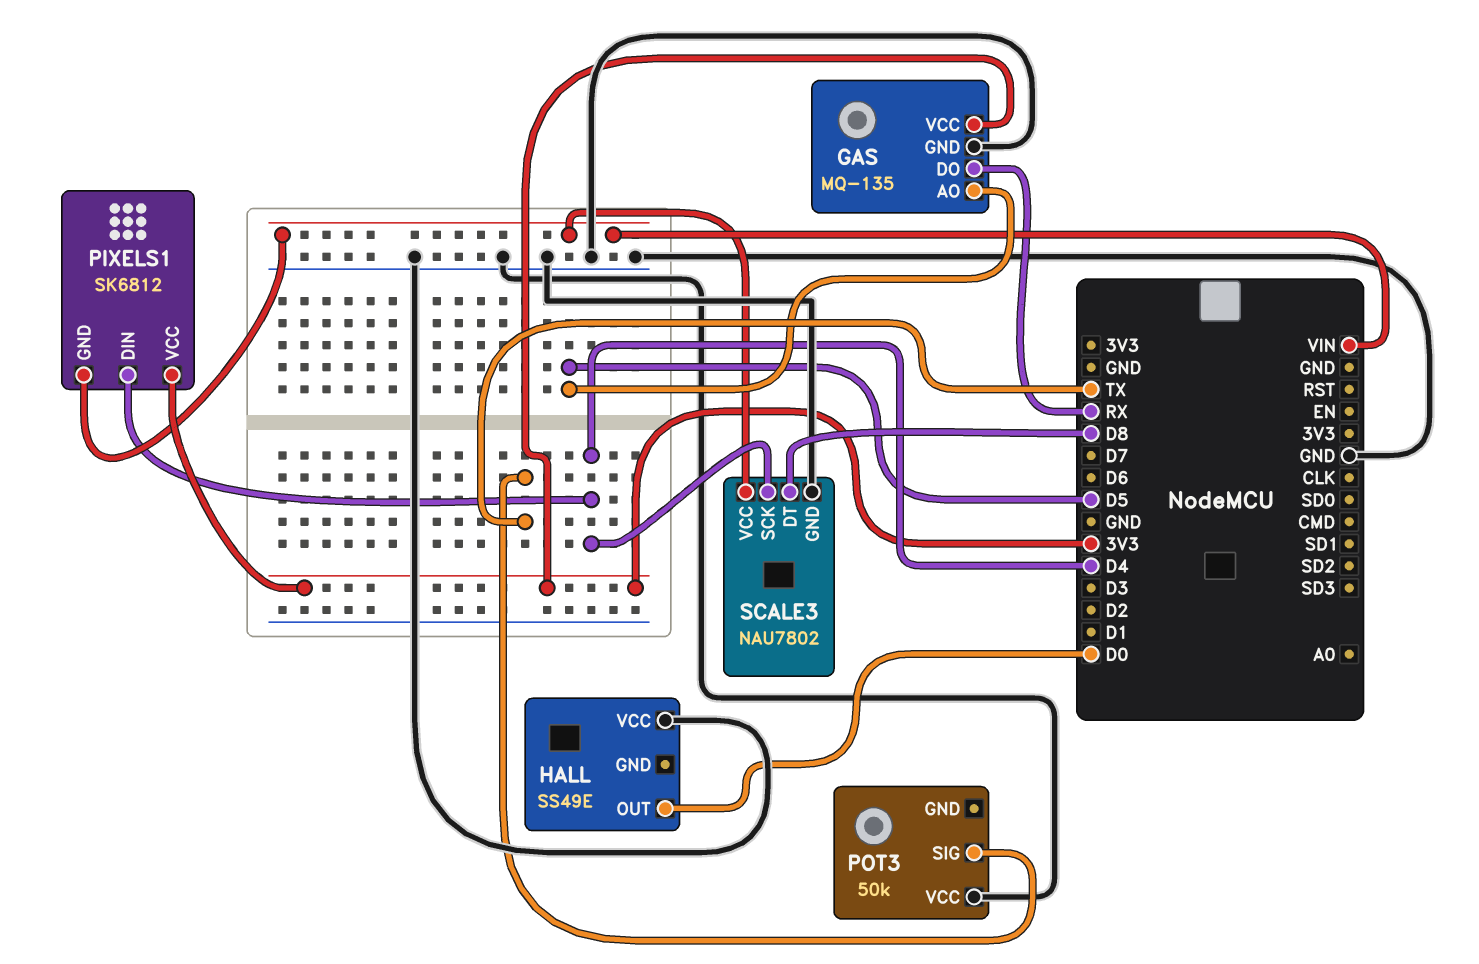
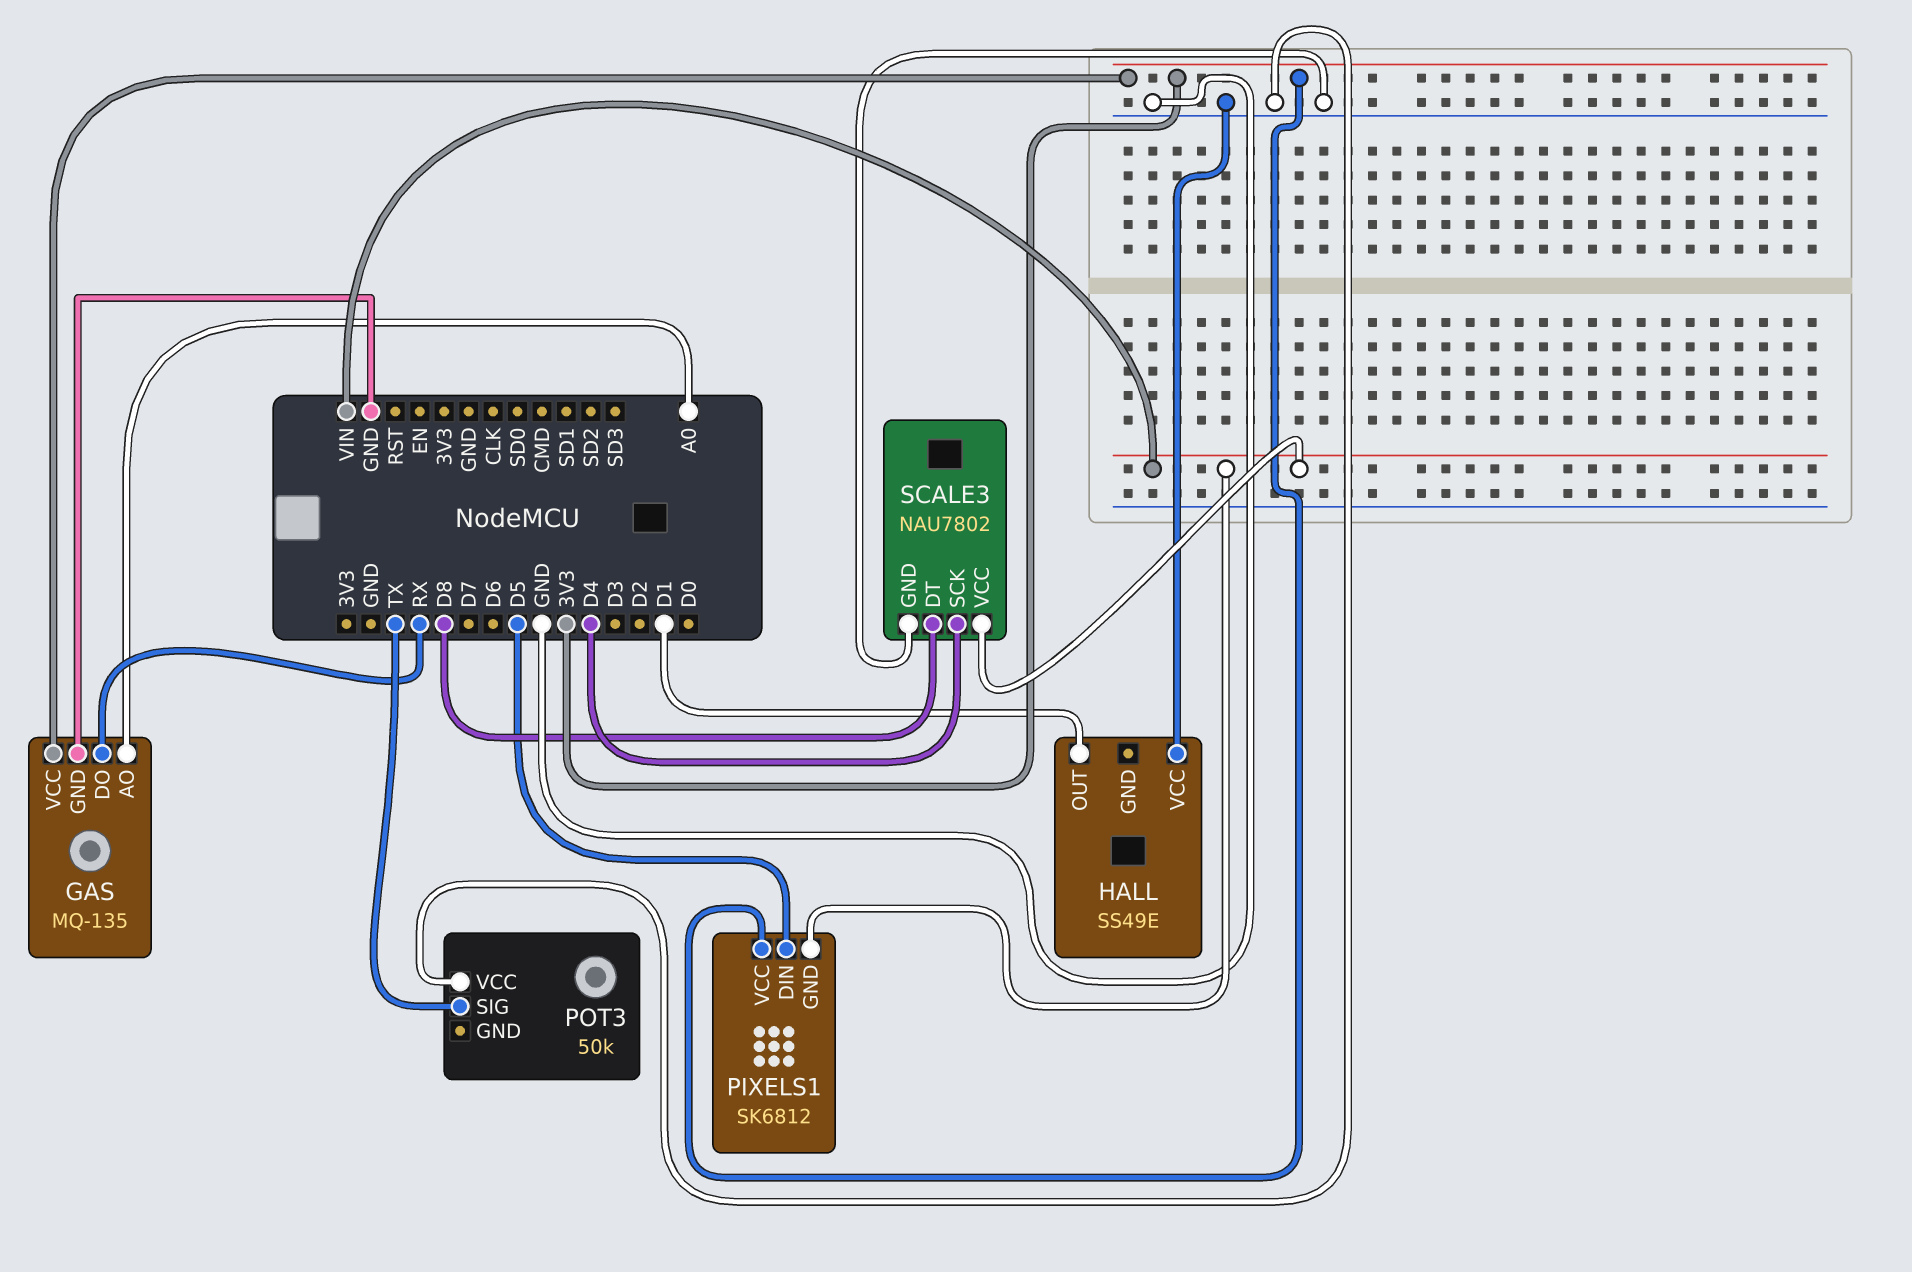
GAS pin AO: D5 -> A0
HALL pin OUT: D0 -> D1
PIXELS1 pin DIN: D4 -> D5

